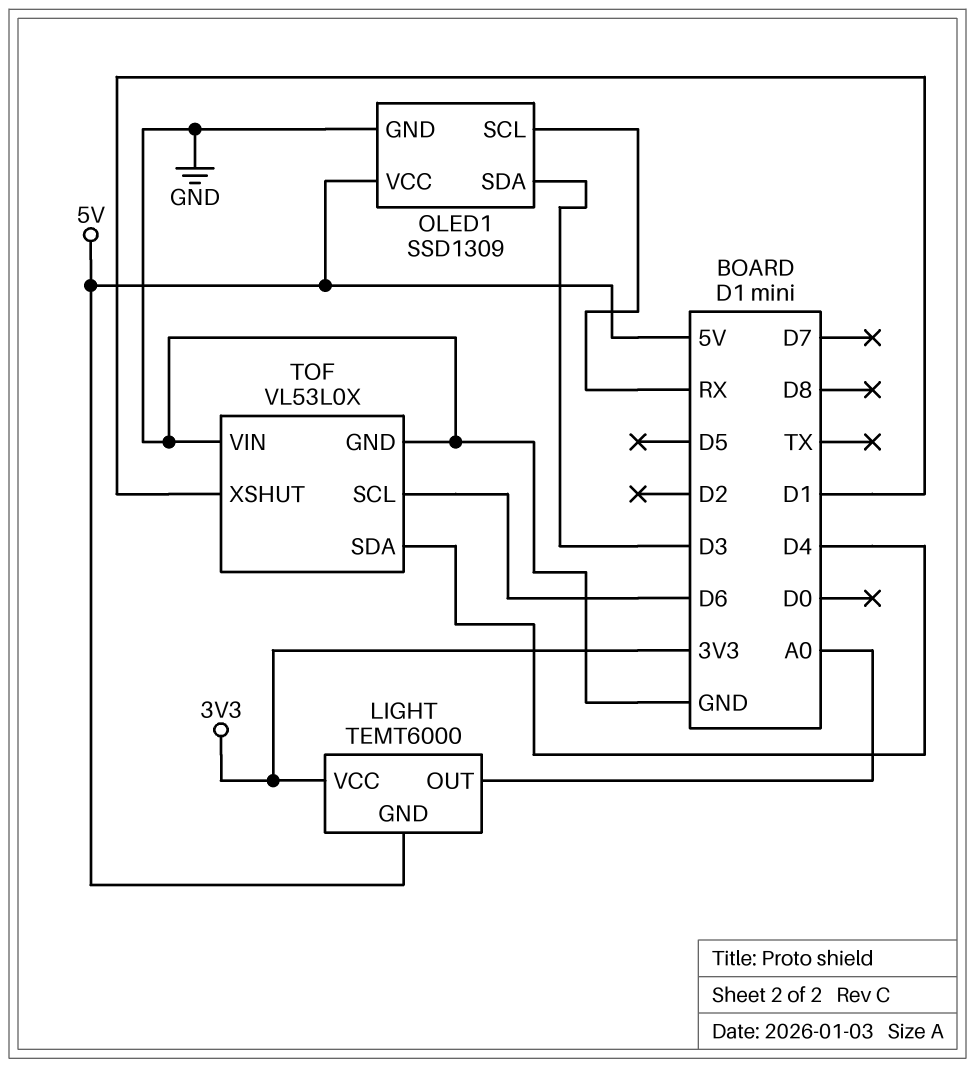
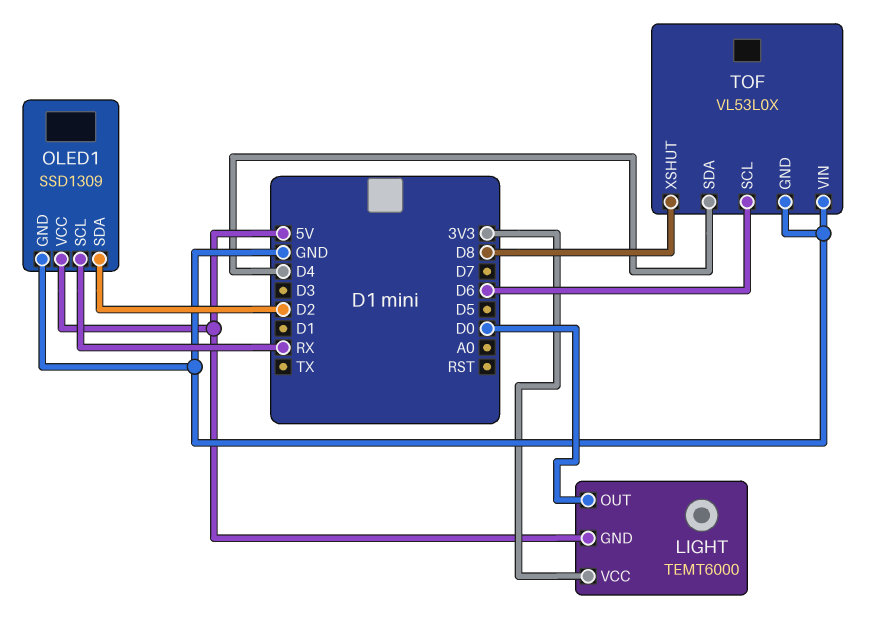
LIGHT pin OUT: A0 -> D0
OLED1 pin SDA: D3 -> D2
TOF pin XSHUT: D1 -> D8

